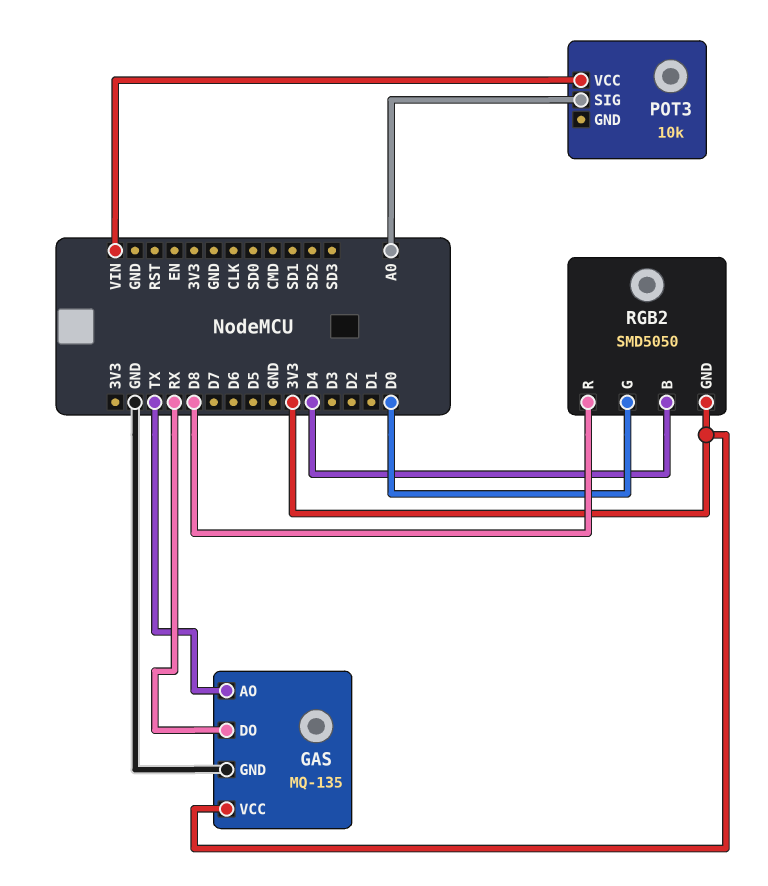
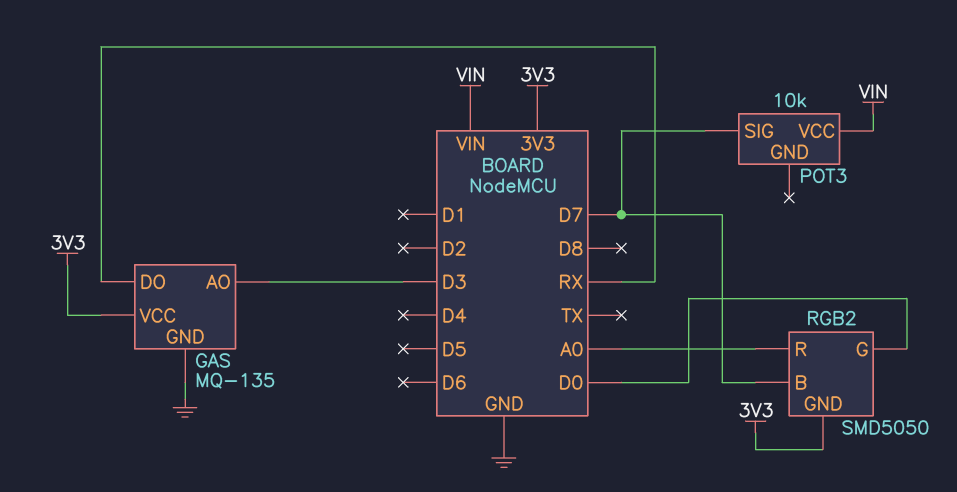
GAS pin AO: TX -> D3
POT3 pin SIG: A0 -> D7
RGB2 pin B: D4 -> D7
RGB2 pin R: D8 -> A0

